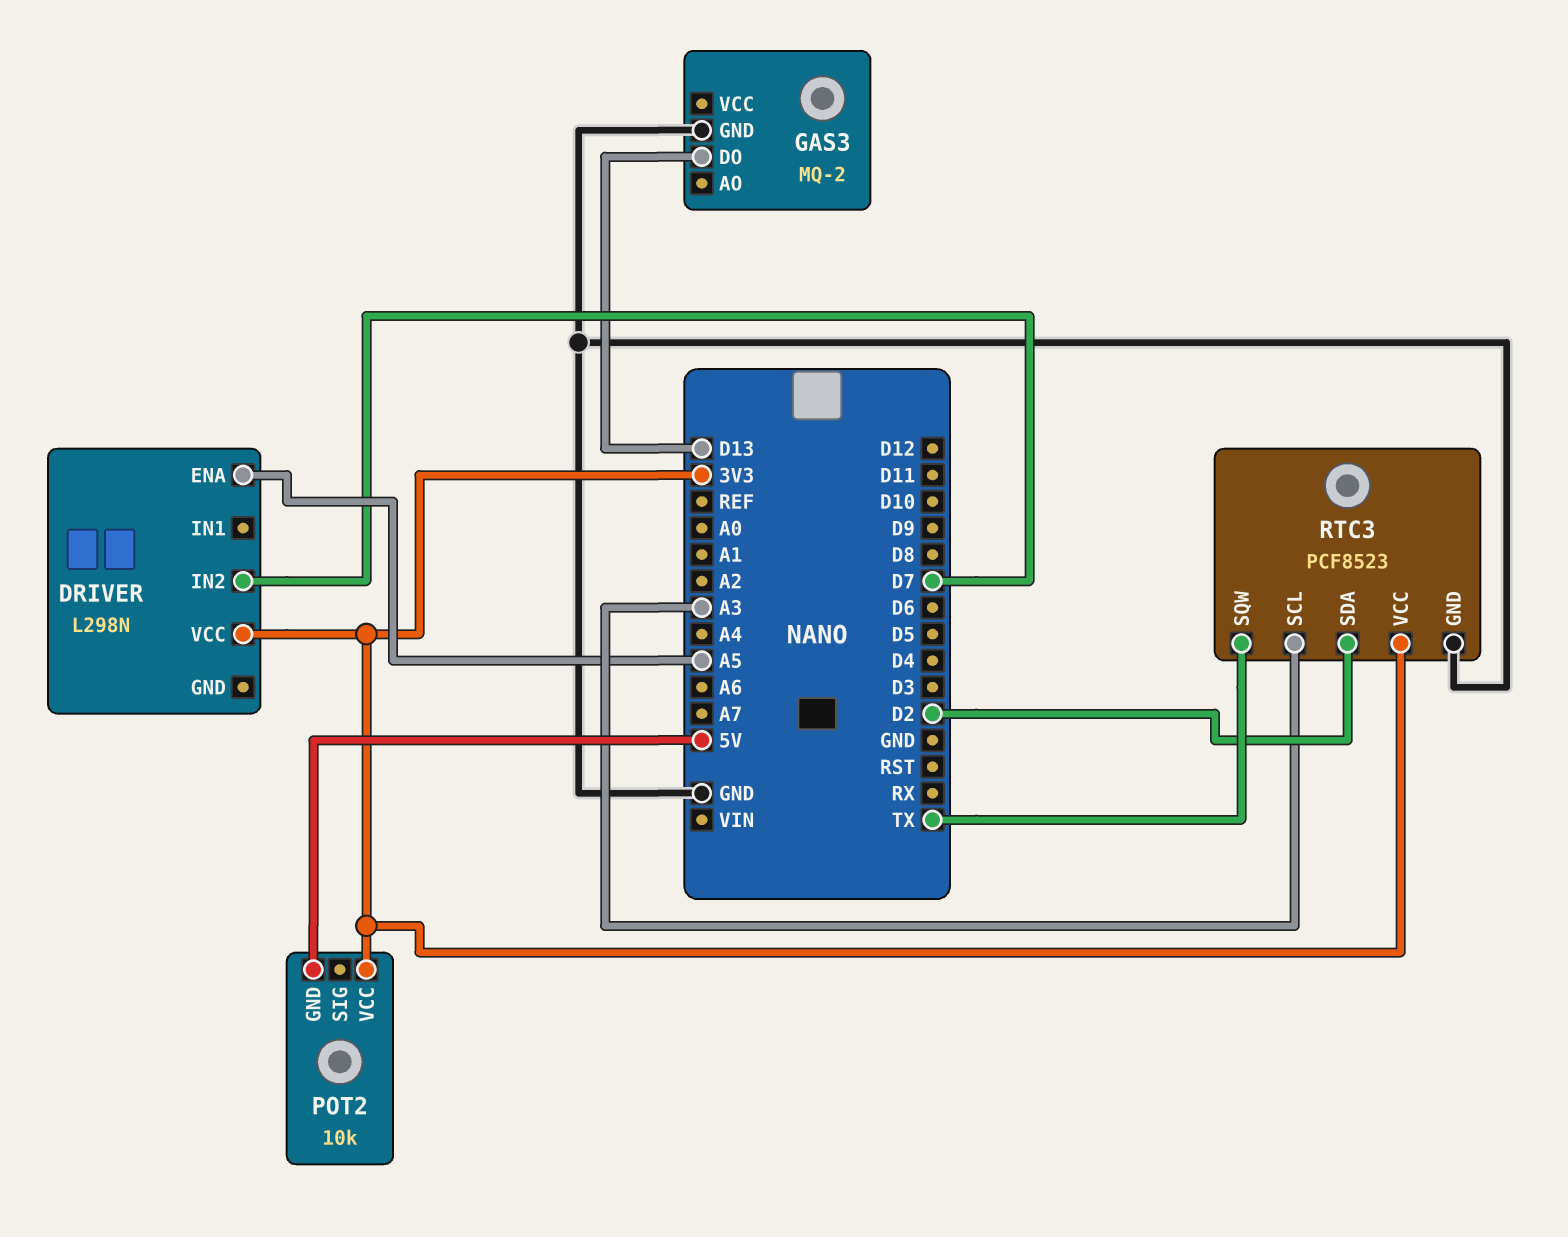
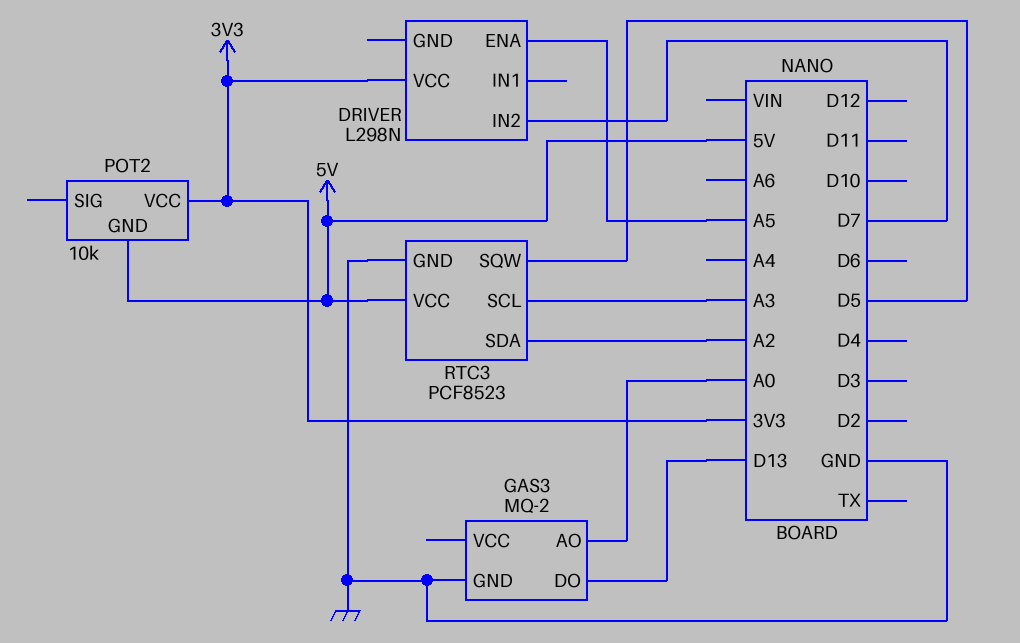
GAS3 pin AO: none -> A0
RTC3 pin SDA: D2 -> A2
RTC3 pin SQW: TX -> D5
RTC3 pin VCC: 3V3 -> 5V

